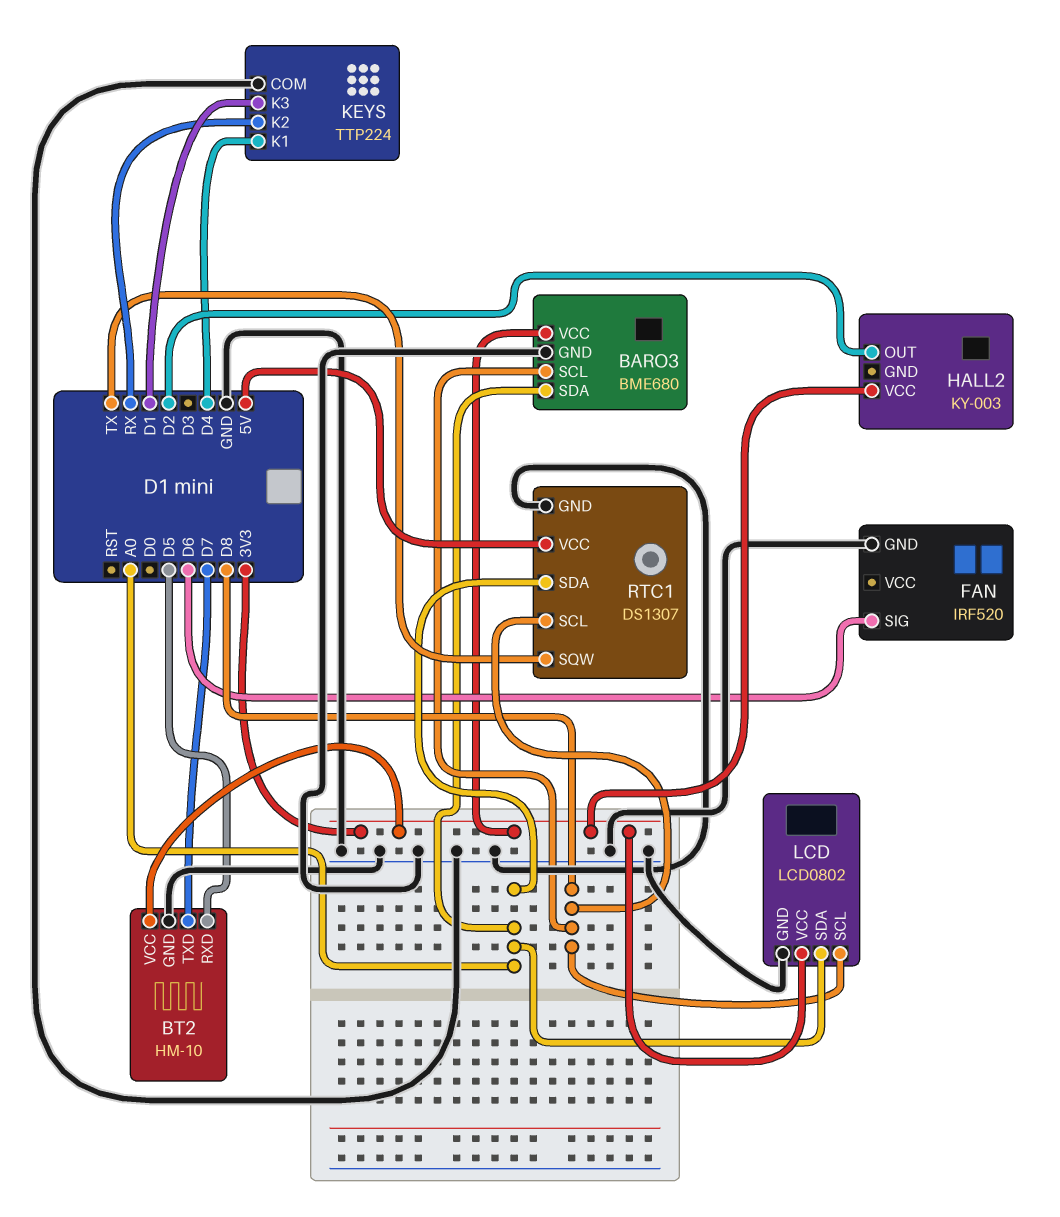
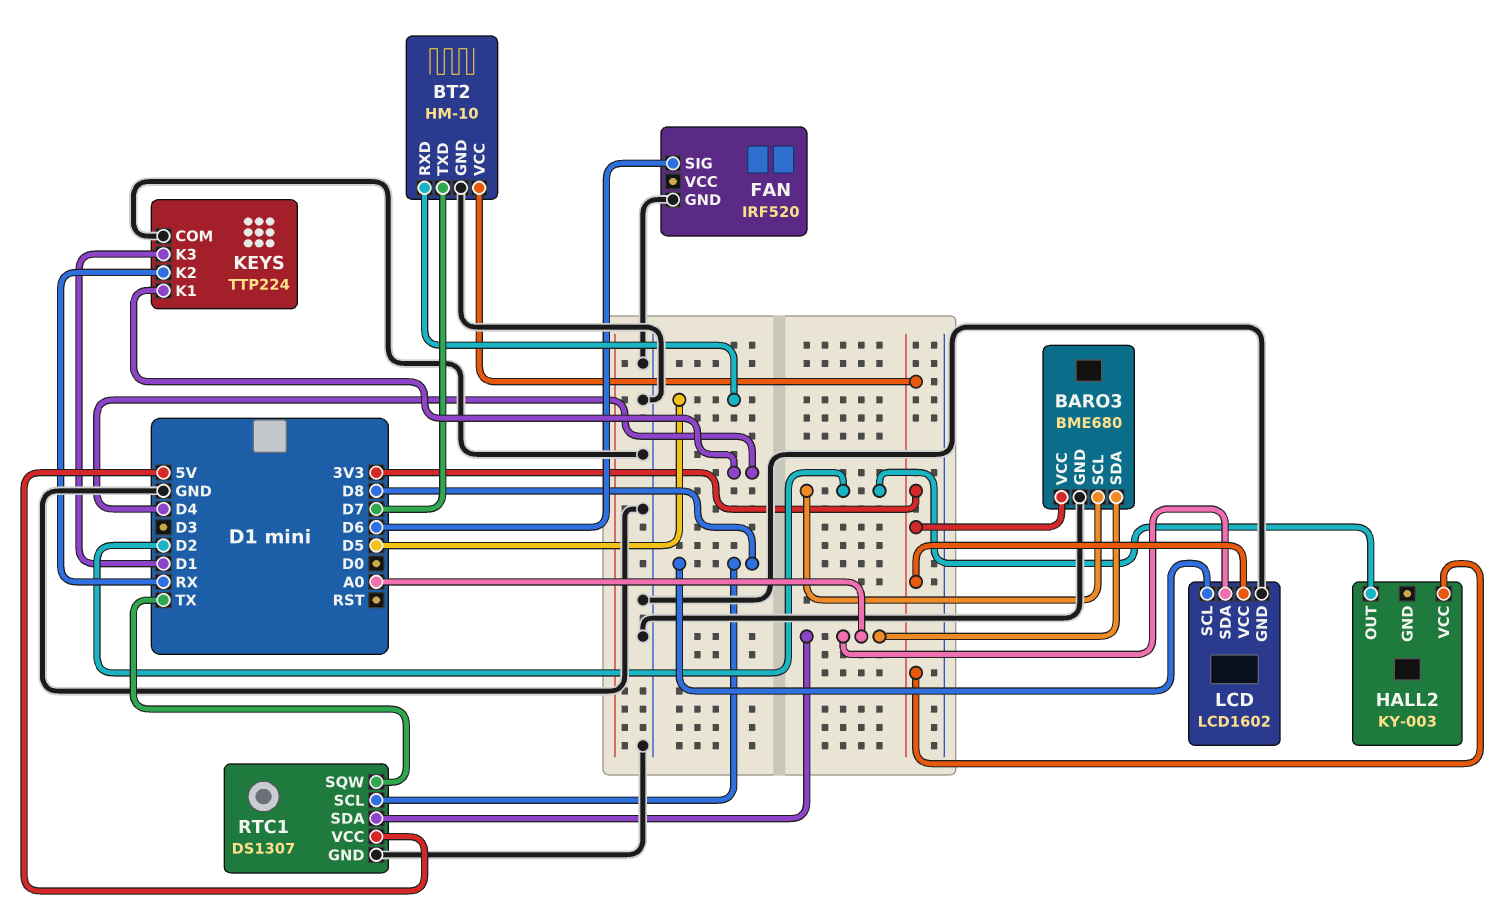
BARO3 pin SCL: D8 -> D2
LCD: LCD0802 -> LCD1602

